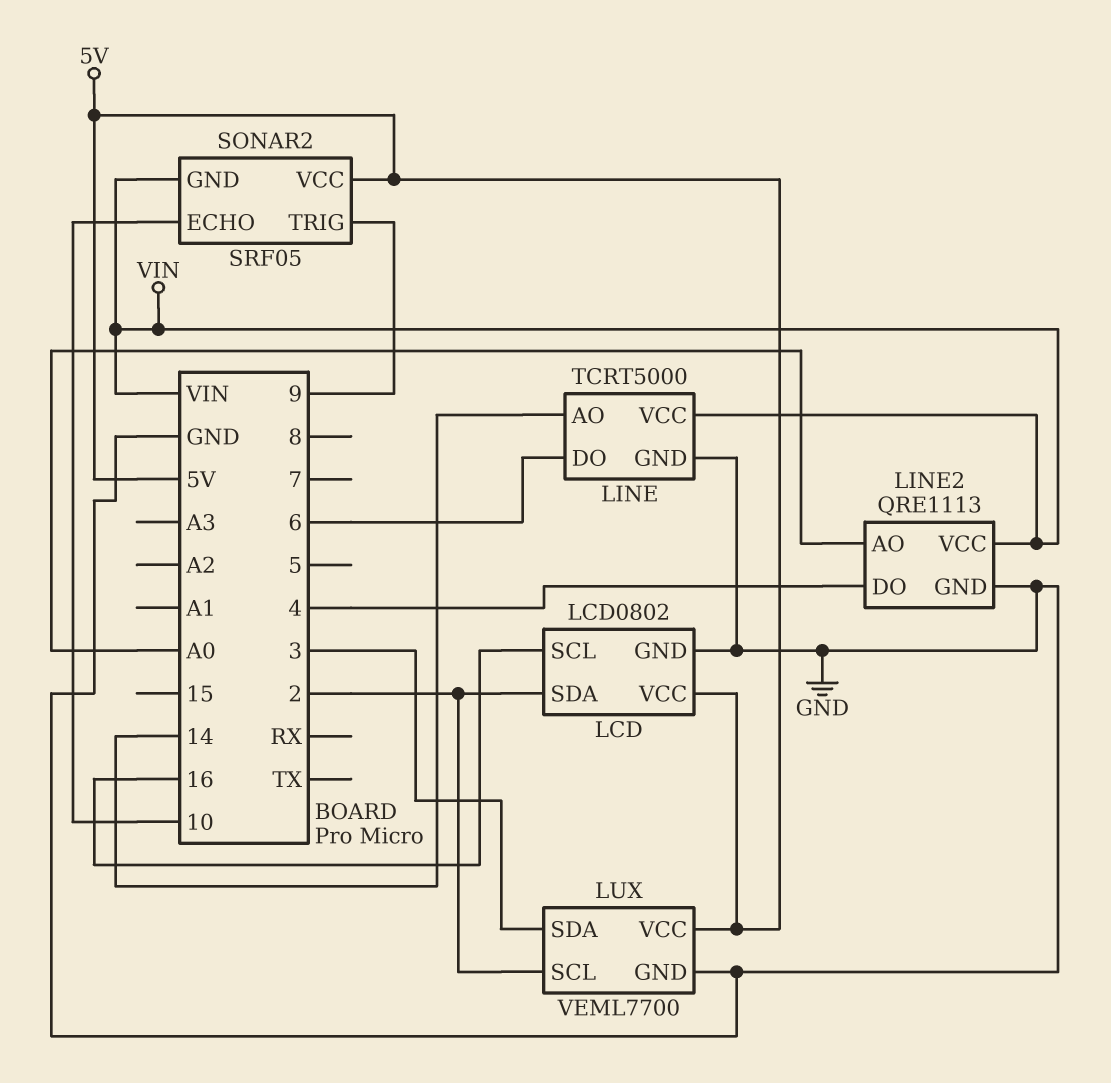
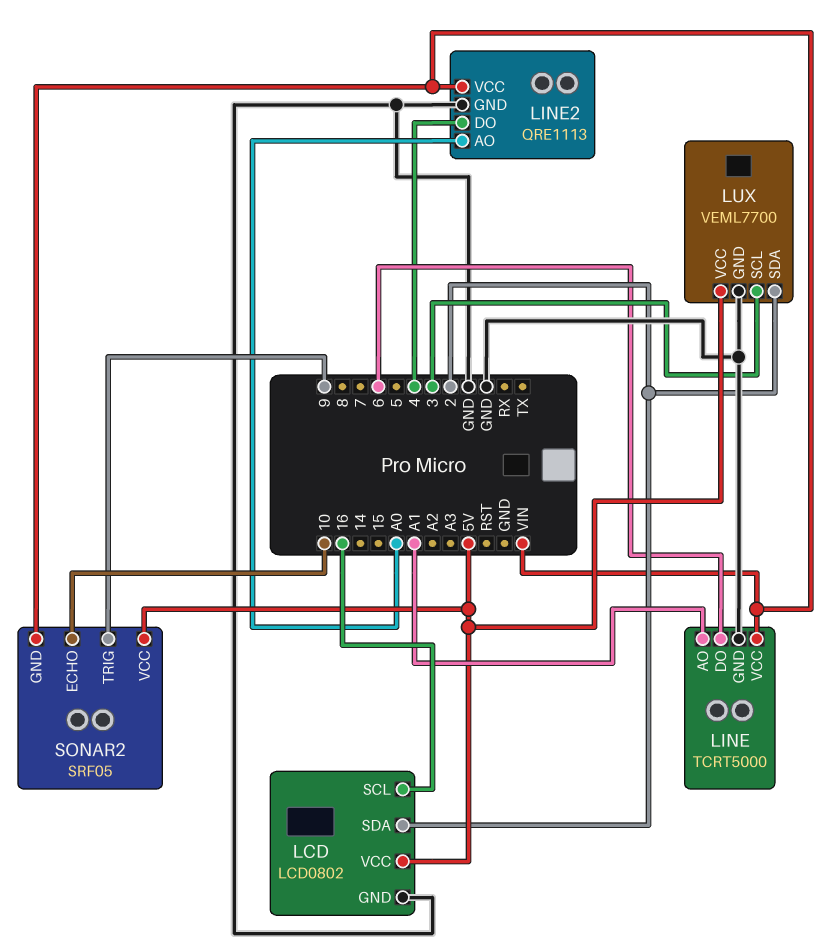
LINE pin AO: 14 -> A1
LUX pin SCL: 2 -> 3
LUX pin SDA: 3 -> 2

